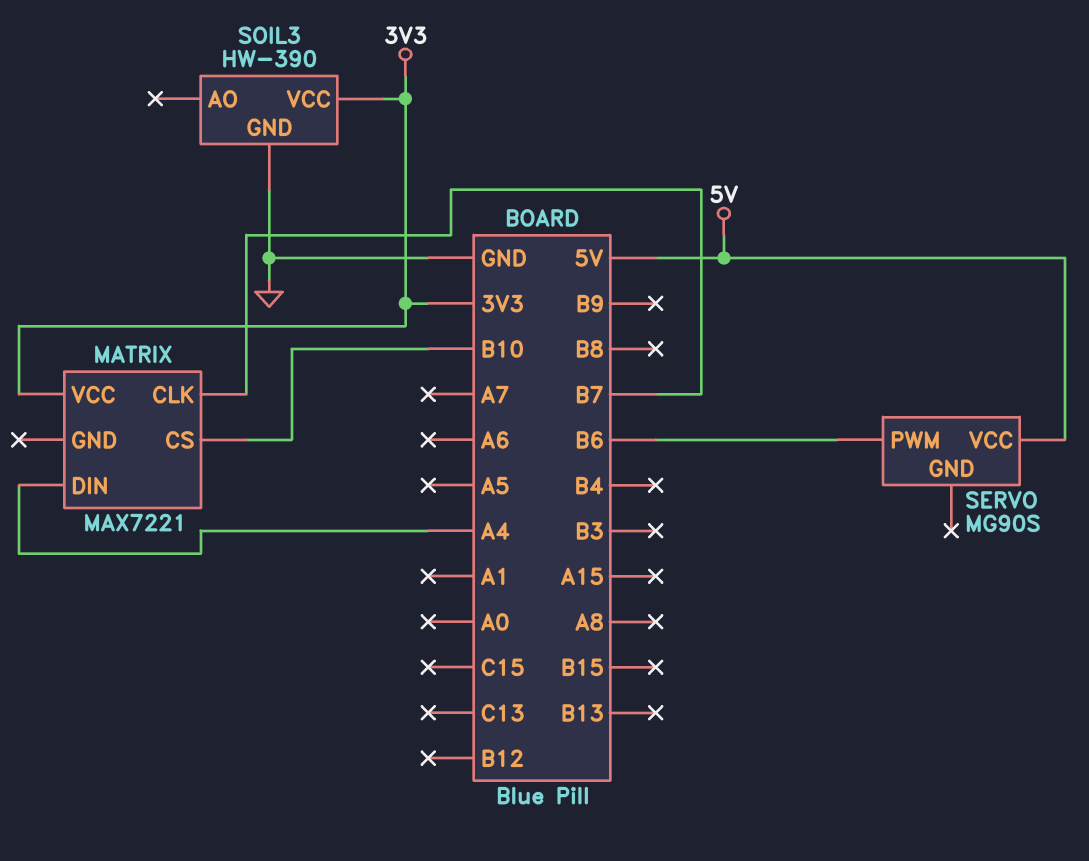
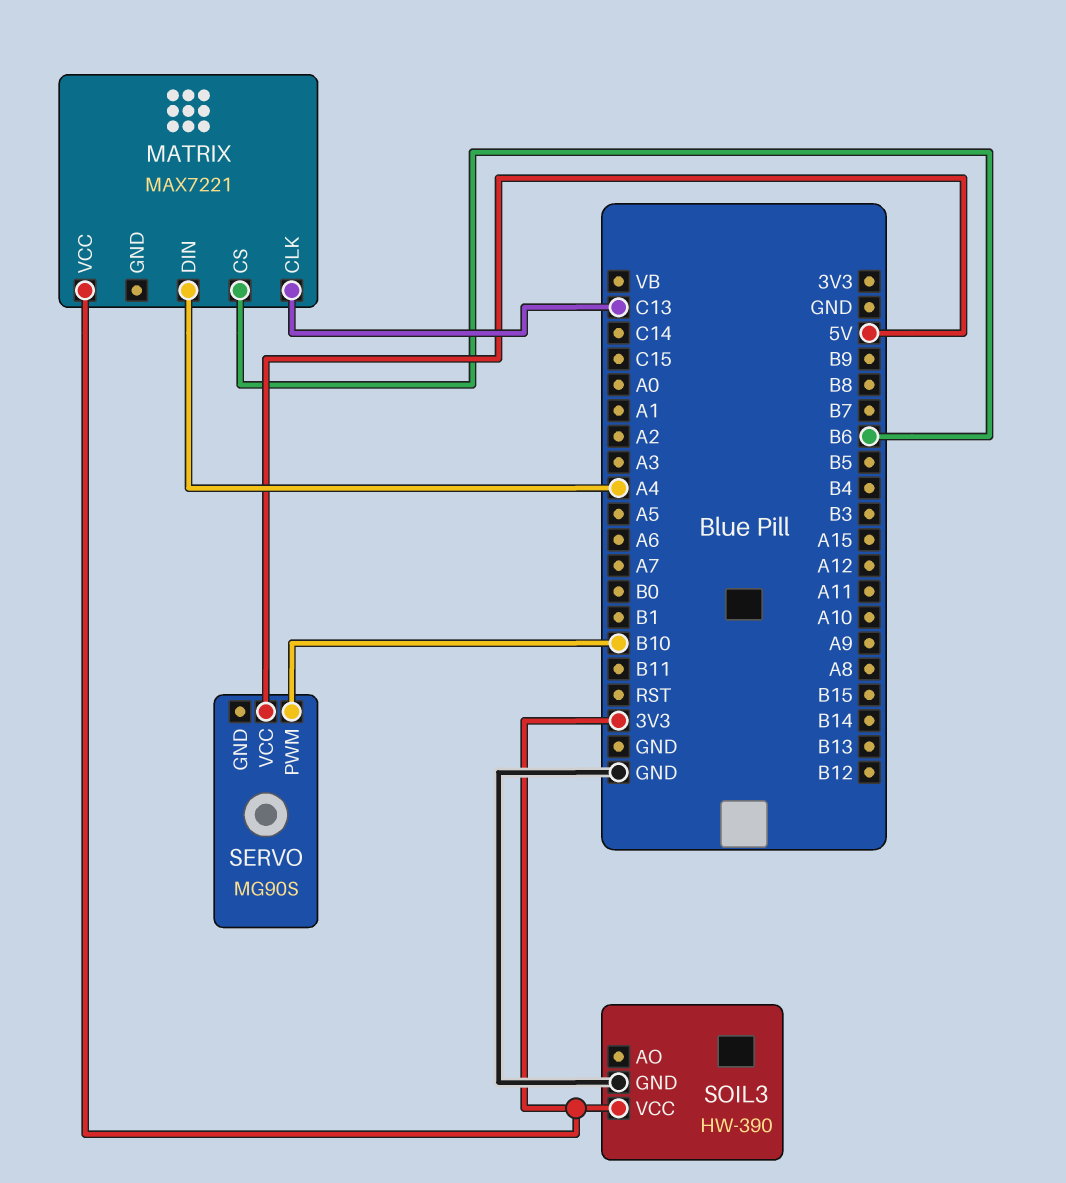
MATRIX pin CLK: B7 -> C13
MATRIX pin CS: B10 -> B6
SERVO pin PWM: B6 -> B10

